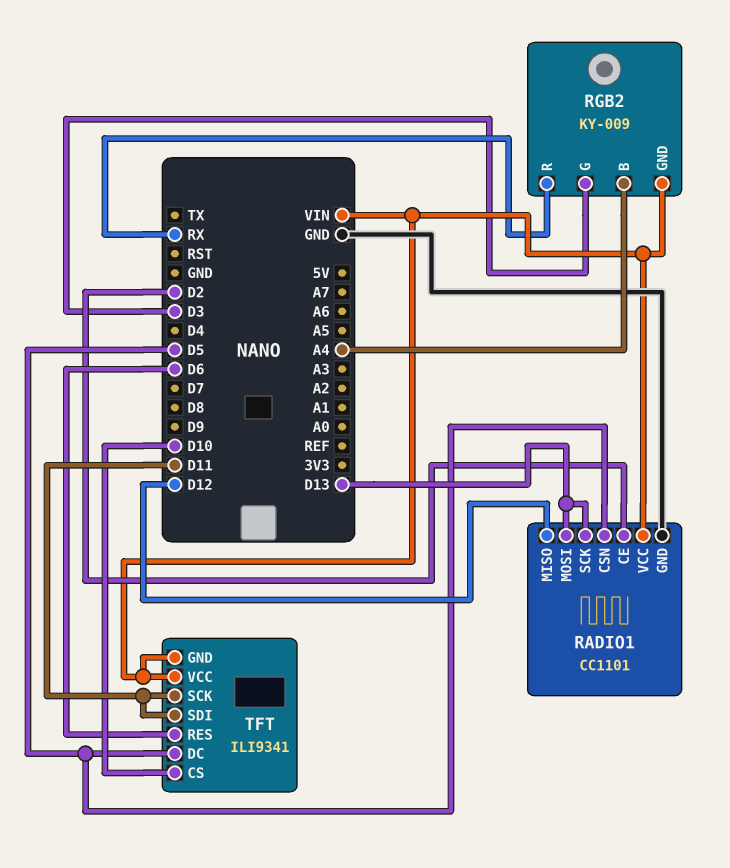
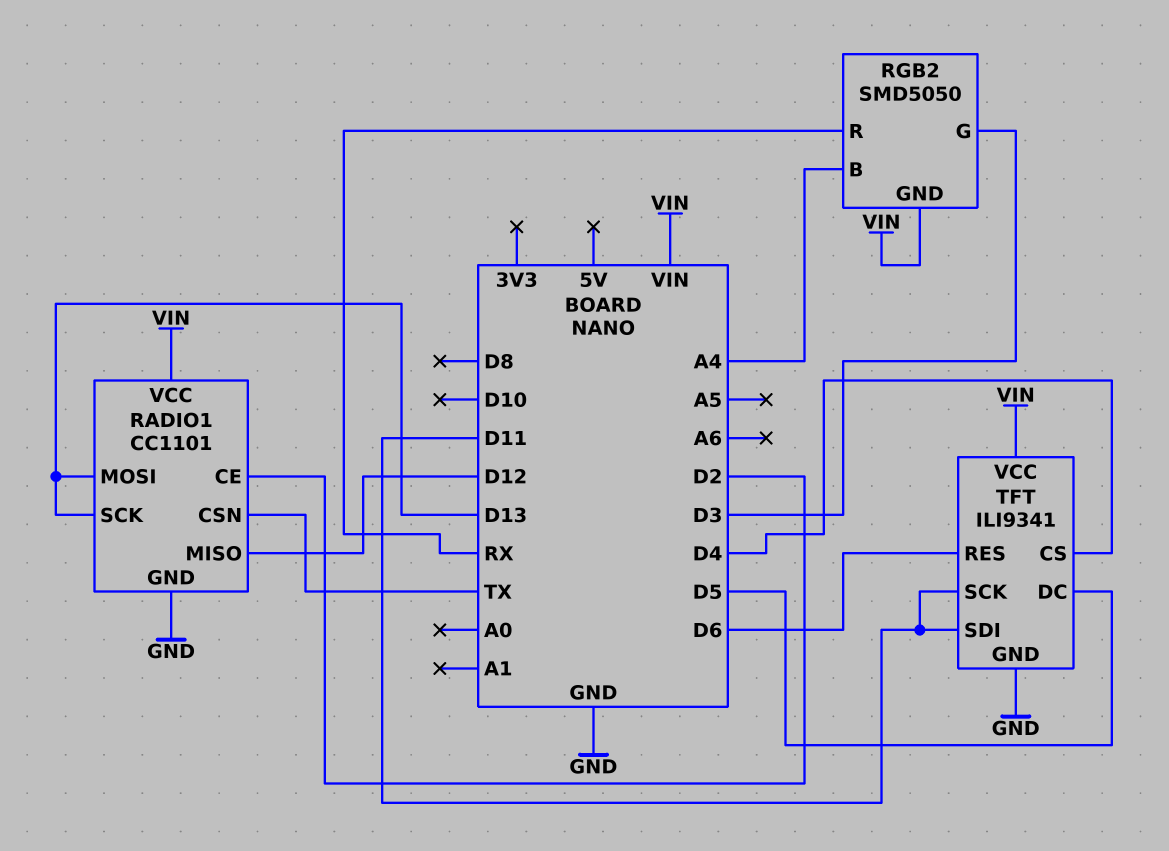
RADIO1 pin CSN: D5 -> TX
RGB2: KY-009 -> SMD5050
TFT pin CS: D10 -> D4
TFT pin GND: VIN -> GND

